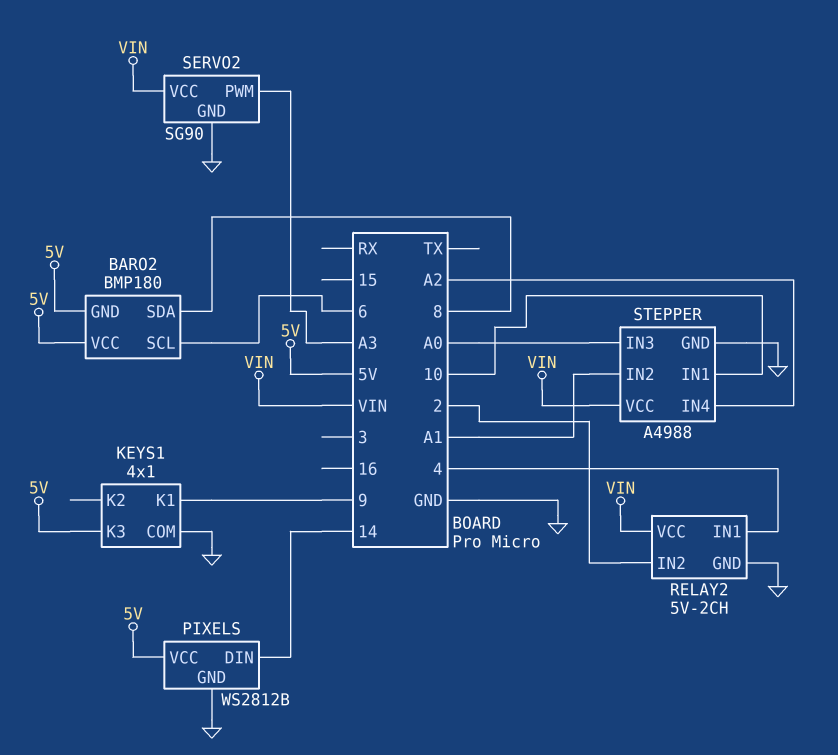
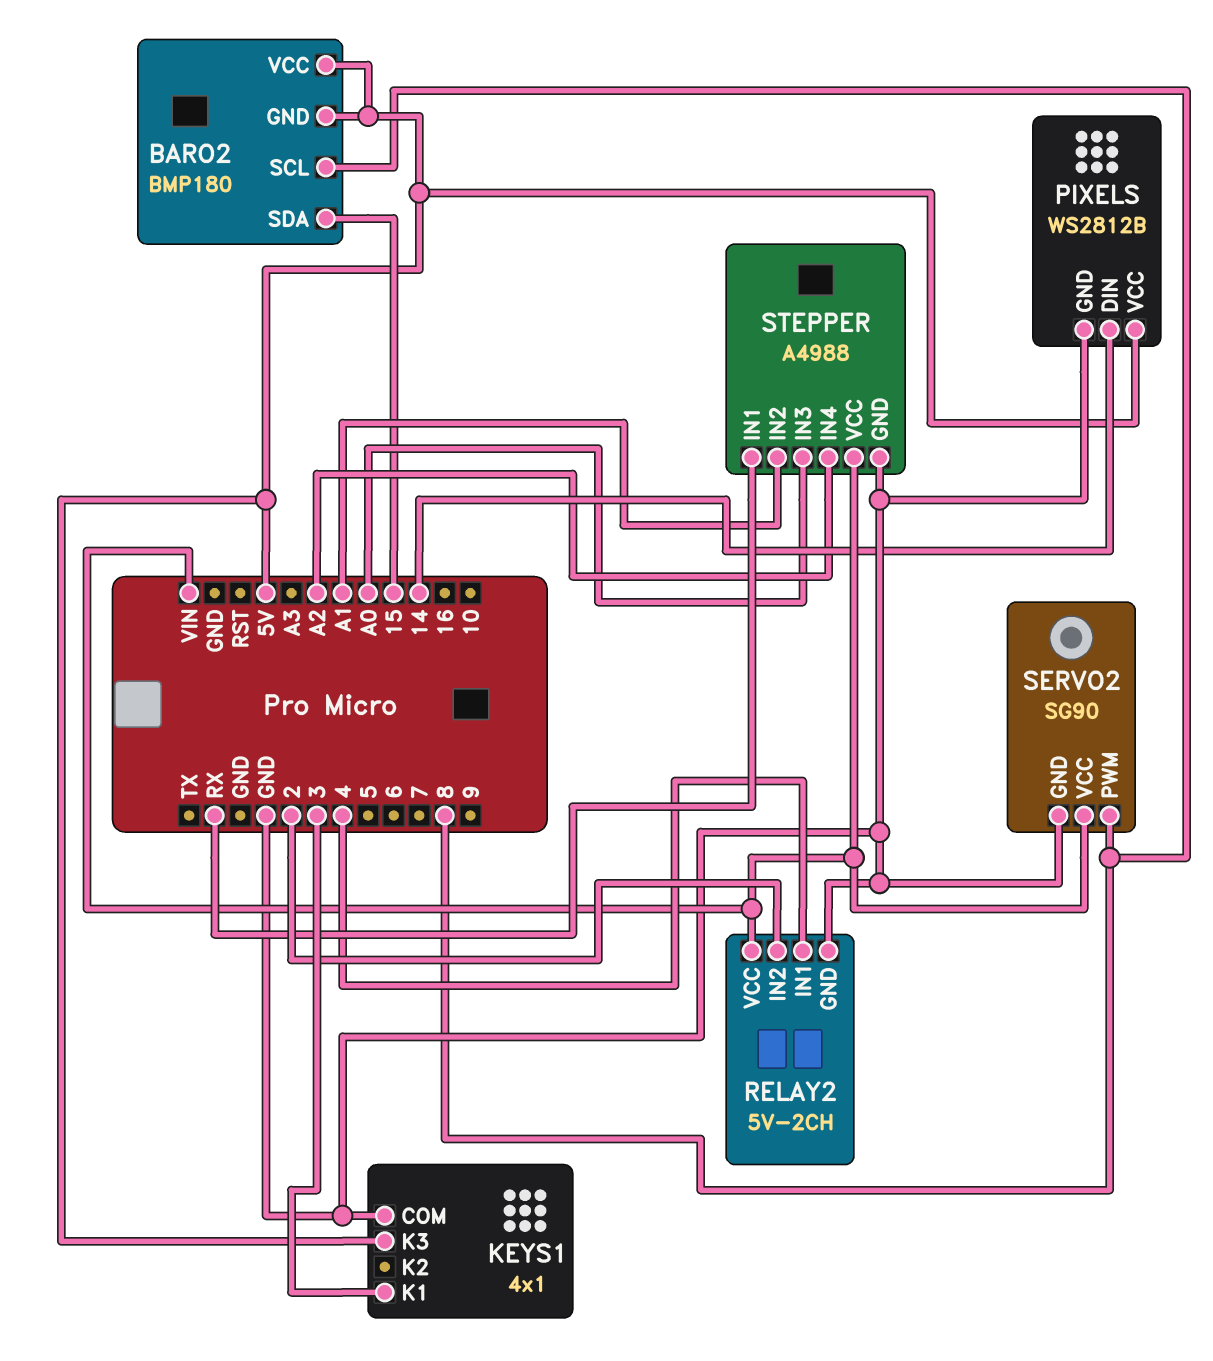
BARO2 pin SCL: 6 -> 8
BARO2 pin SDA: 8 -> 15
KEYS1 pin K1: 9 -> 3
SERVO2 pin PWM: A3 -> 8
STEPPER pin IN1: 10 -> RX

